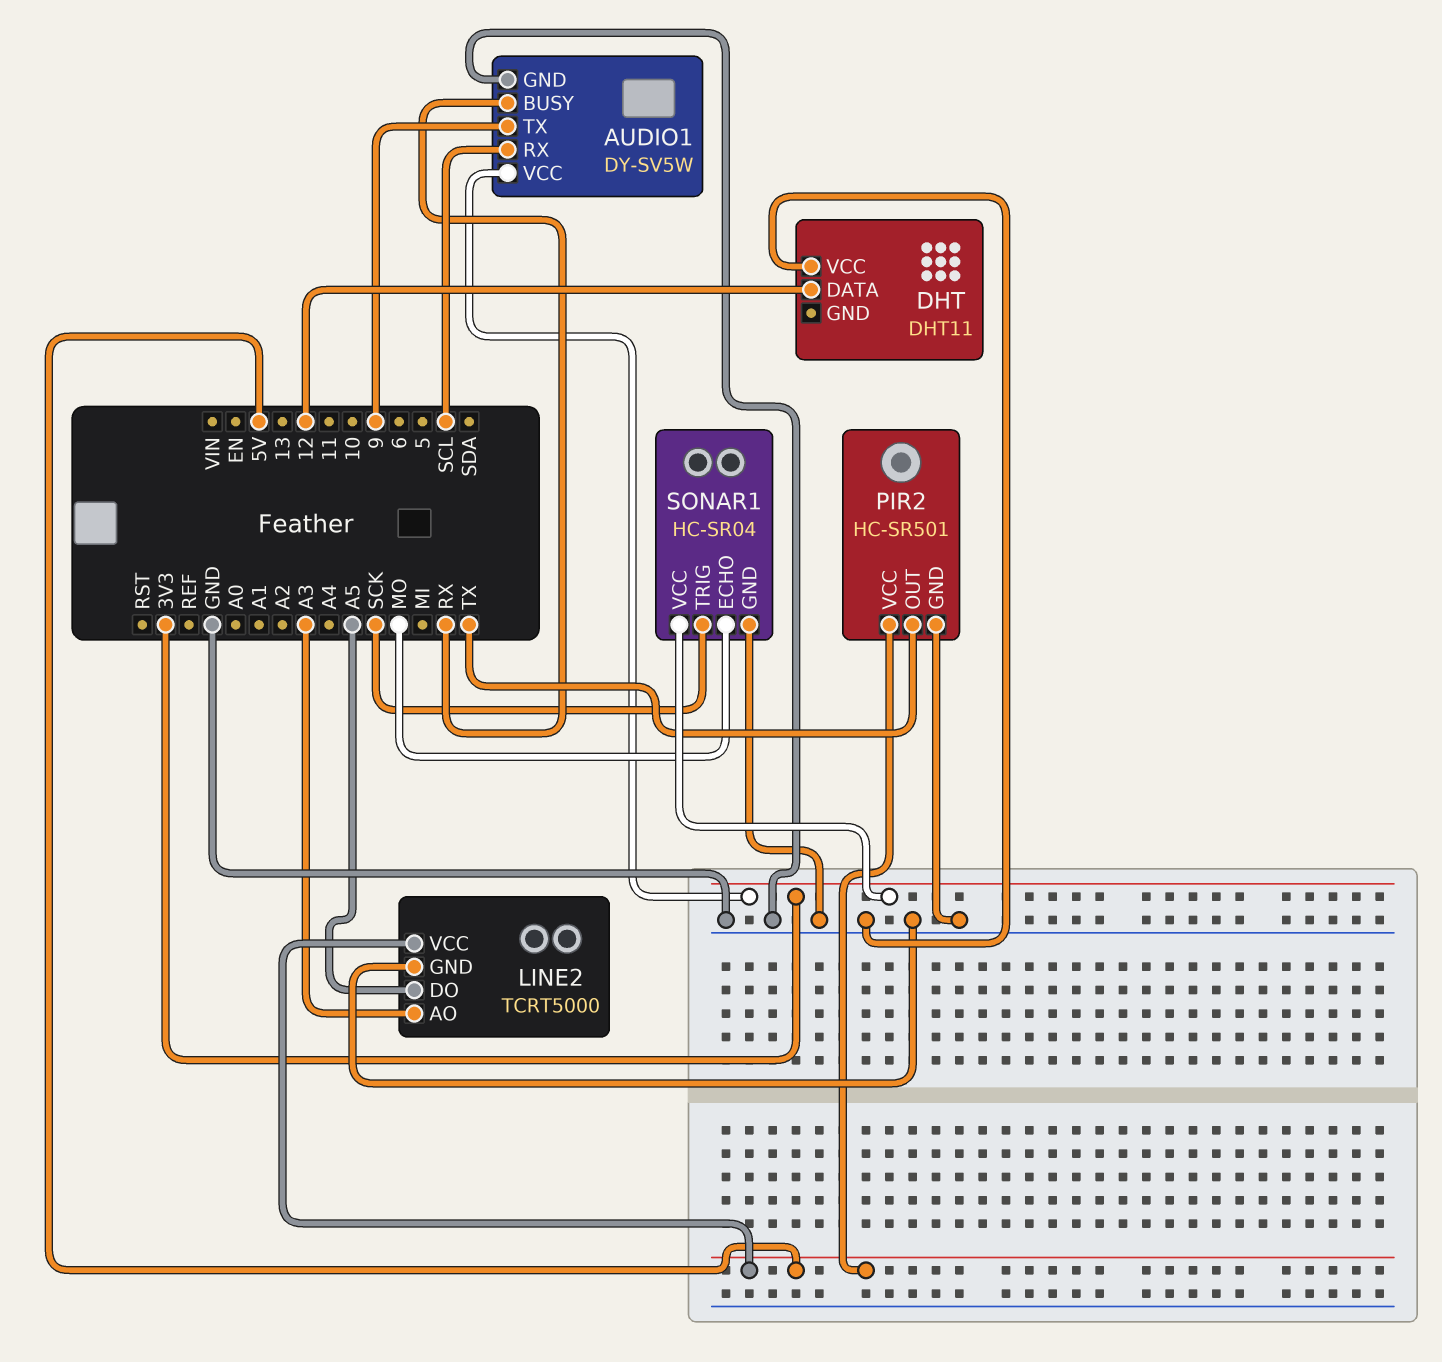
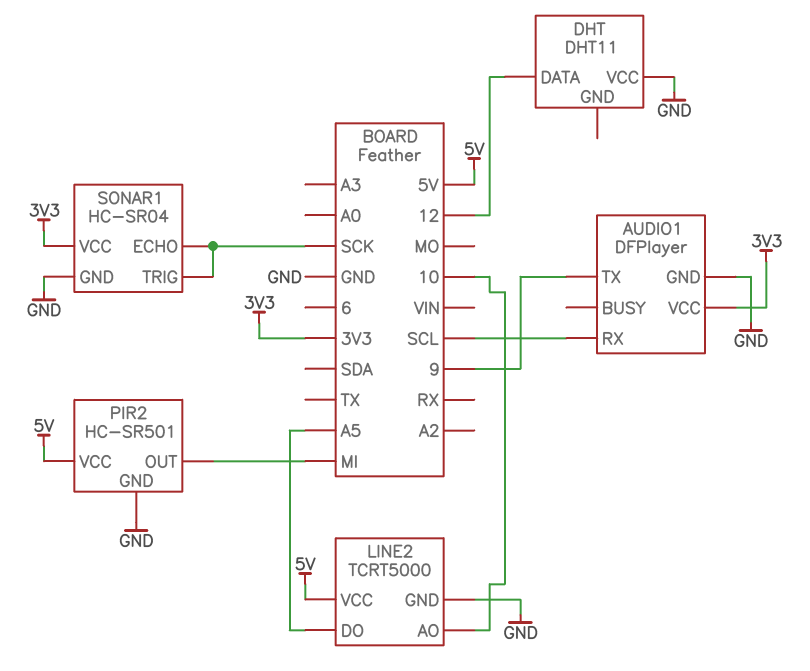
AUDIO1: DY-SV5W -> DFPlayer
AUDIO1 pin BUSY: RX -> none
LINE2 pin AO: A3 -> 10
PIR2 pin OUT: TX -> MI
SONAR1 pin ECHO: MO -> SCK

